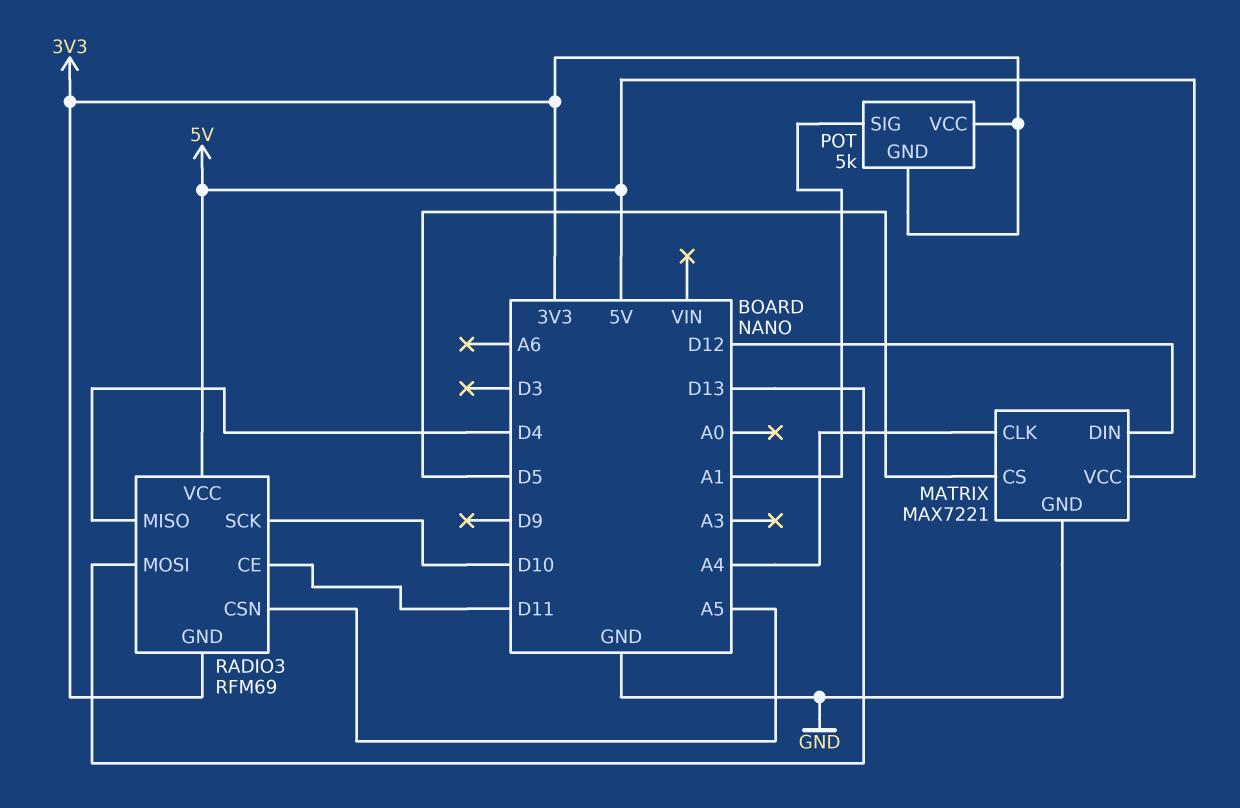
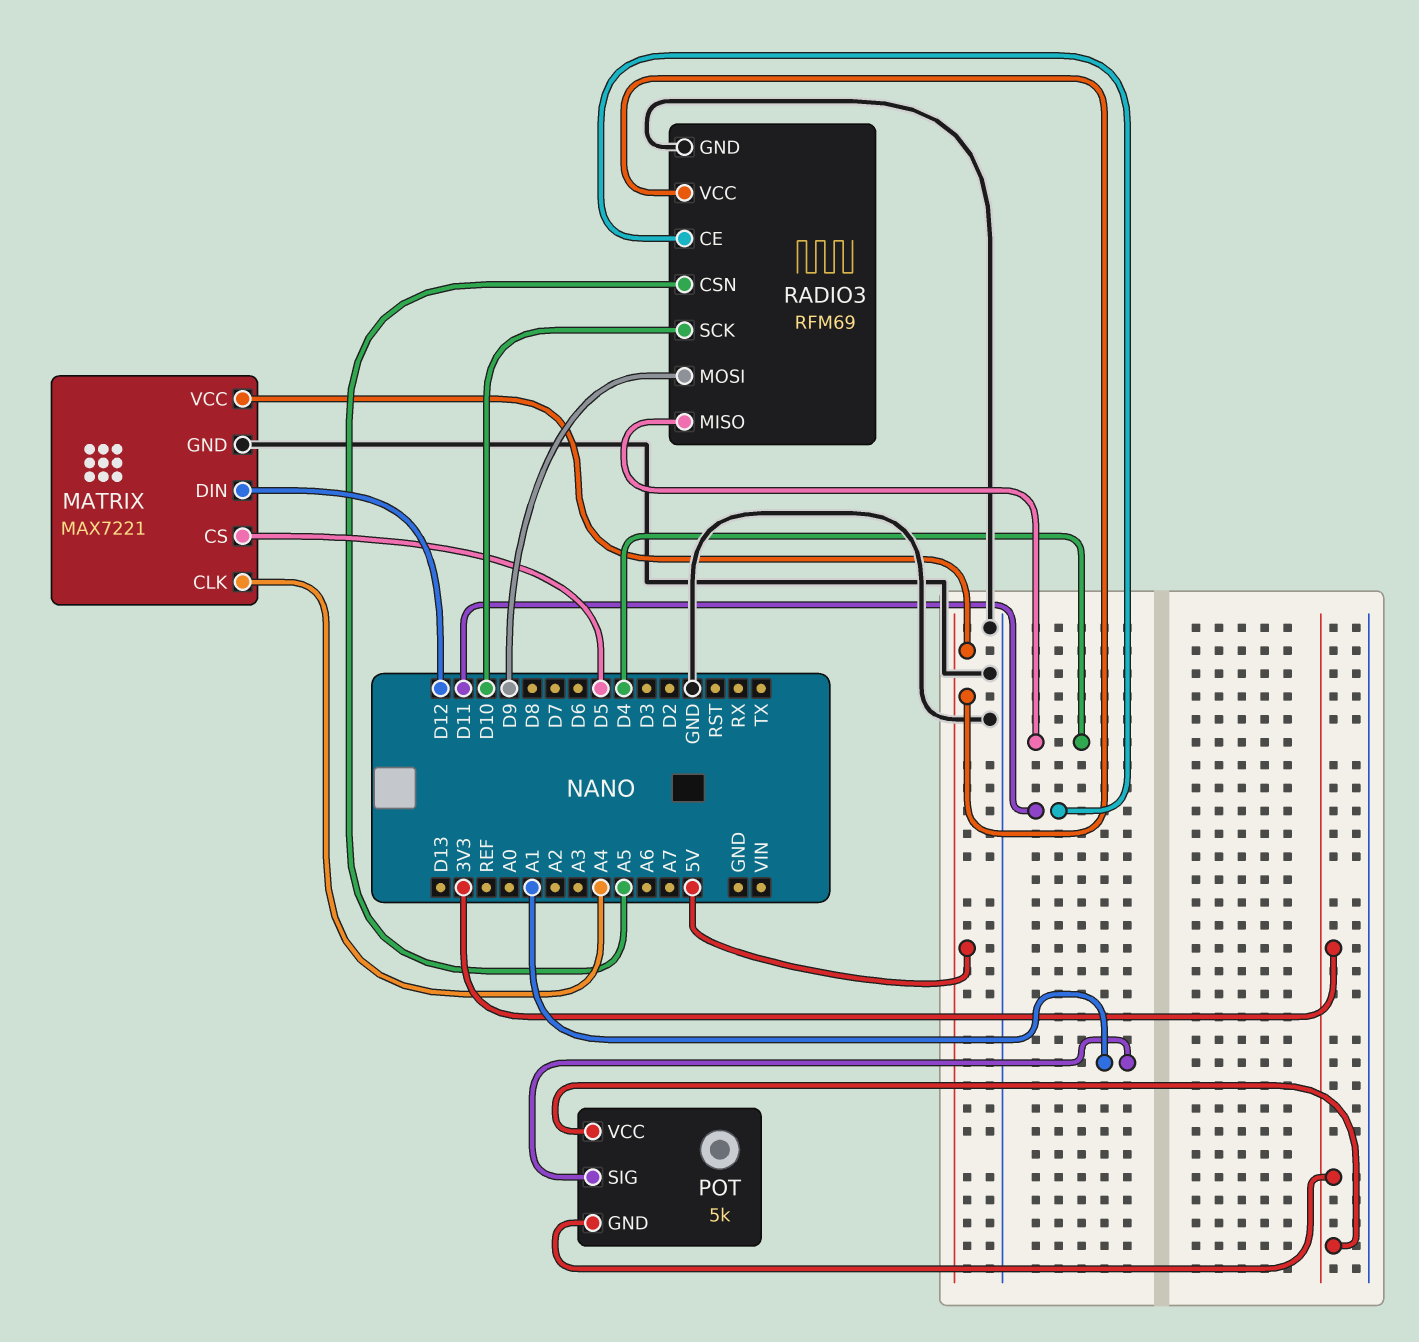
RADIO3 pin GND: 3V3 -> GND
RADIO3 pin MOSI: D13 -> D9

